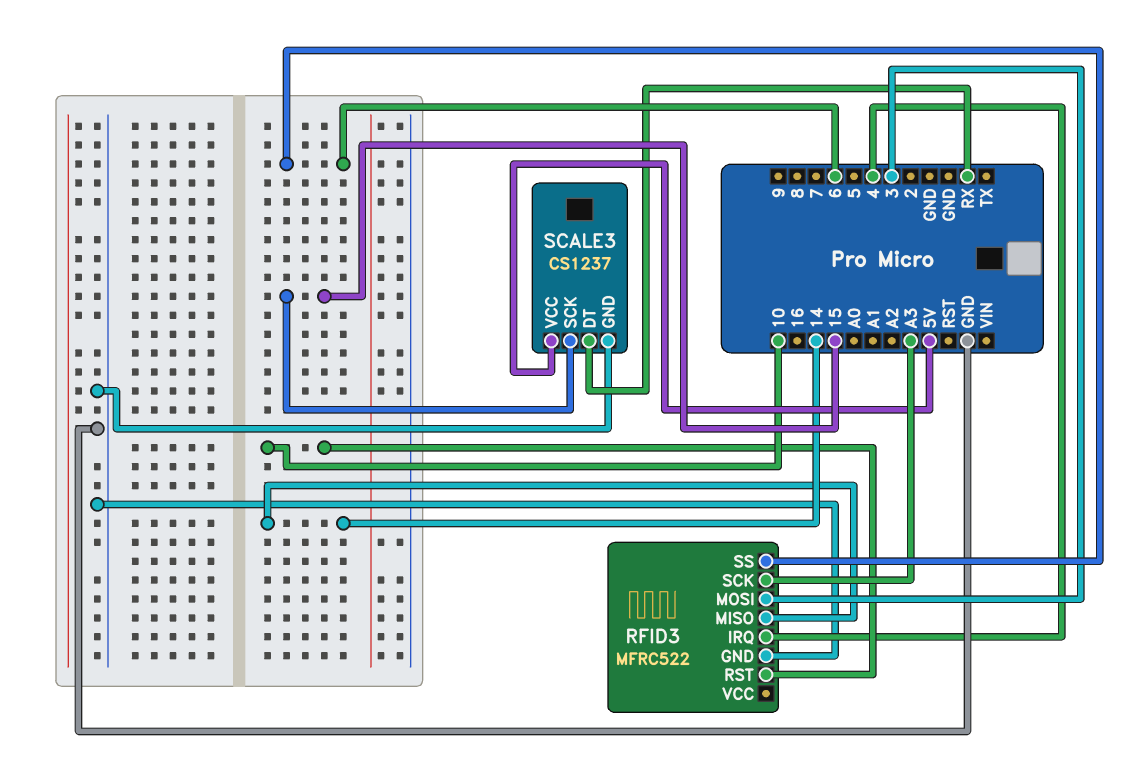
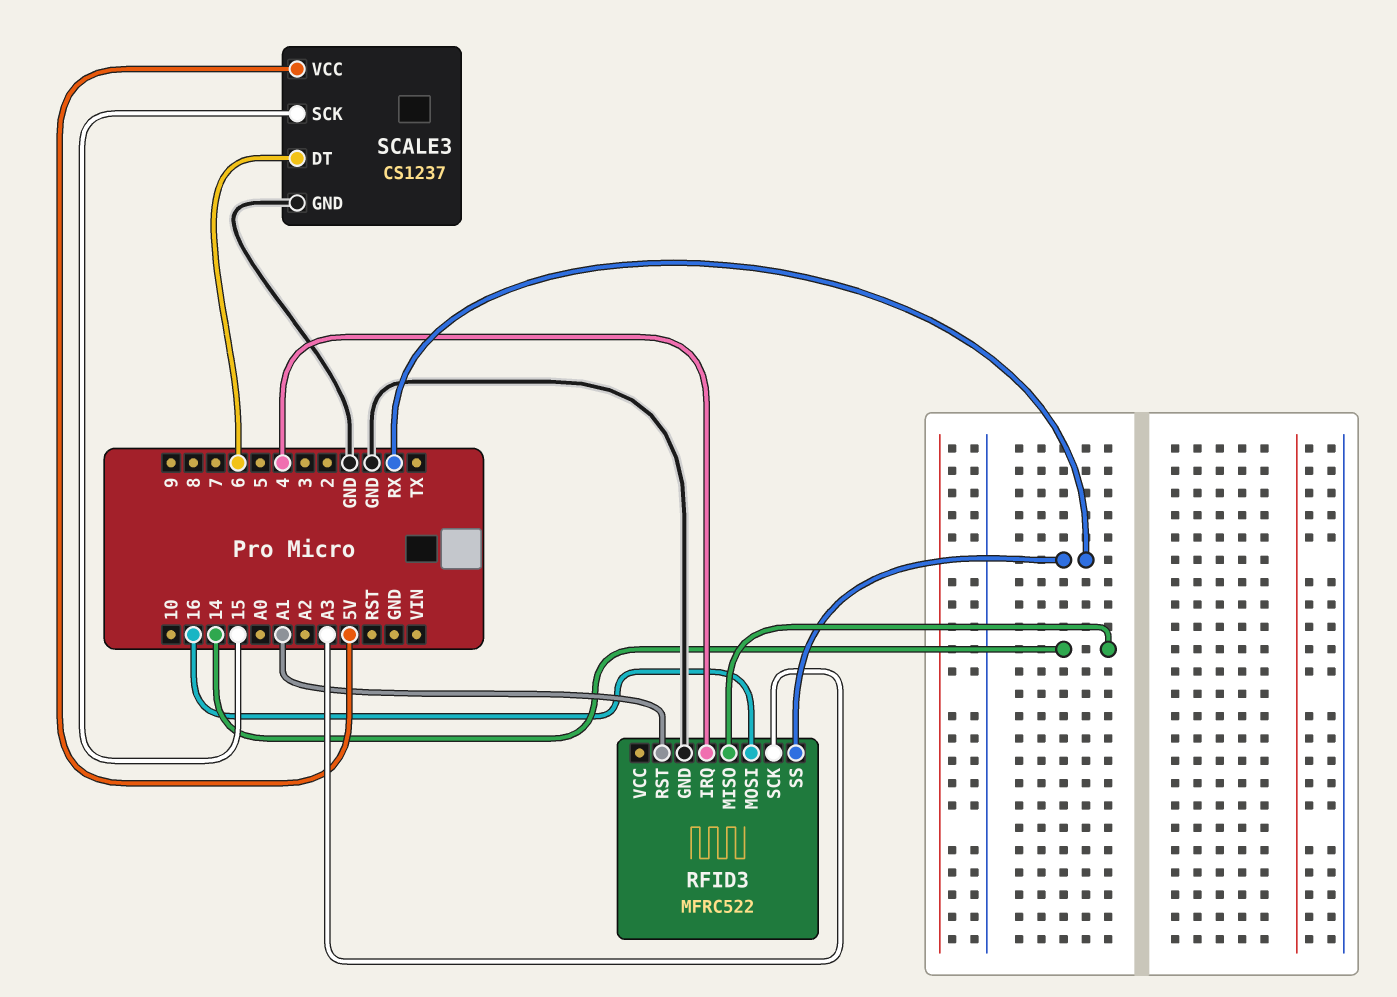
RFID3 pin MOSI: 3 -> 16
RFID3 pin RST: 10 -> A1
RFID3 pin SS: 6 -> RX
SCALE3 pin DT: RX -> 6

